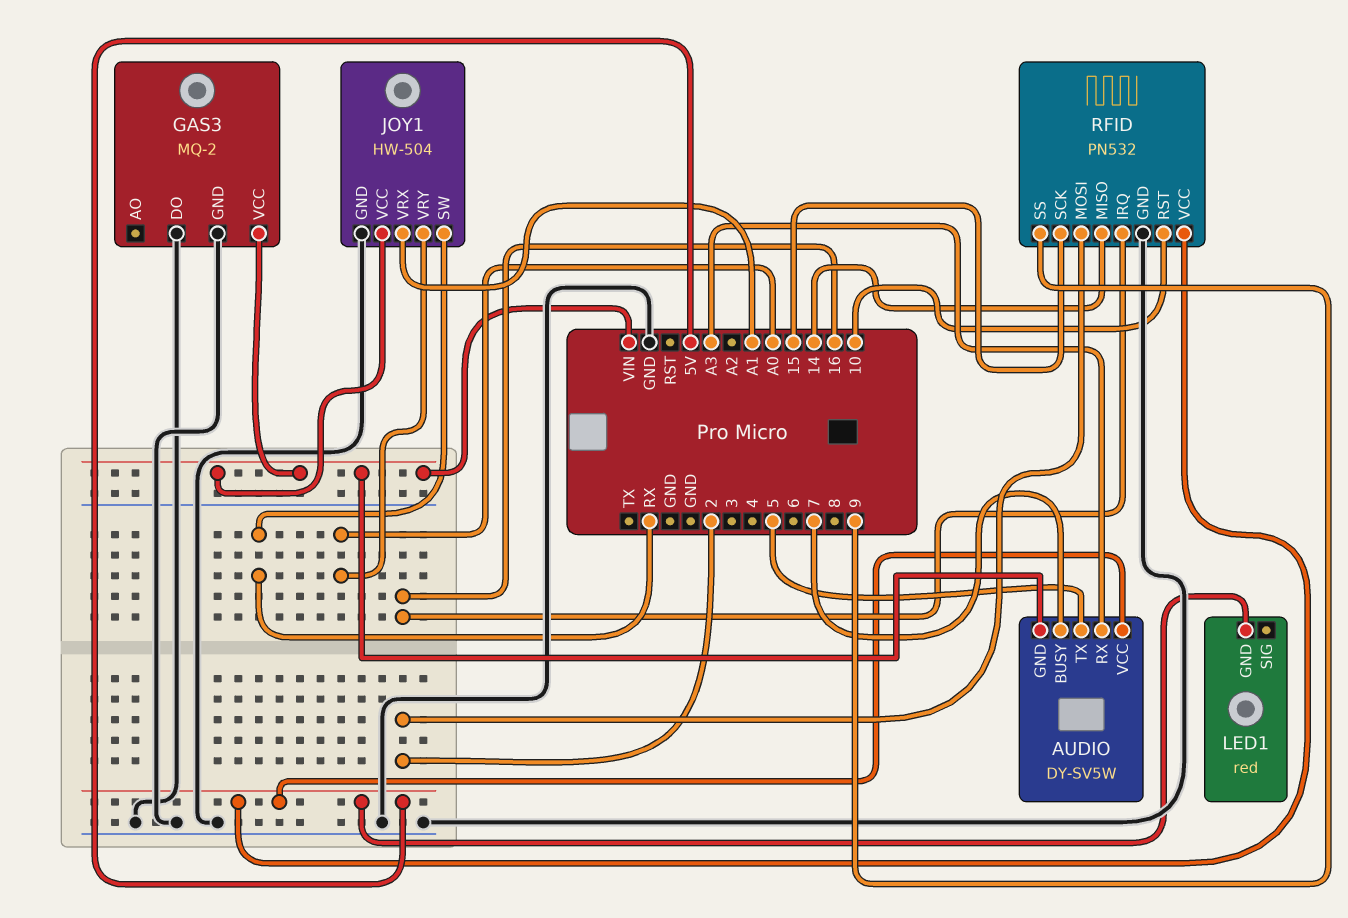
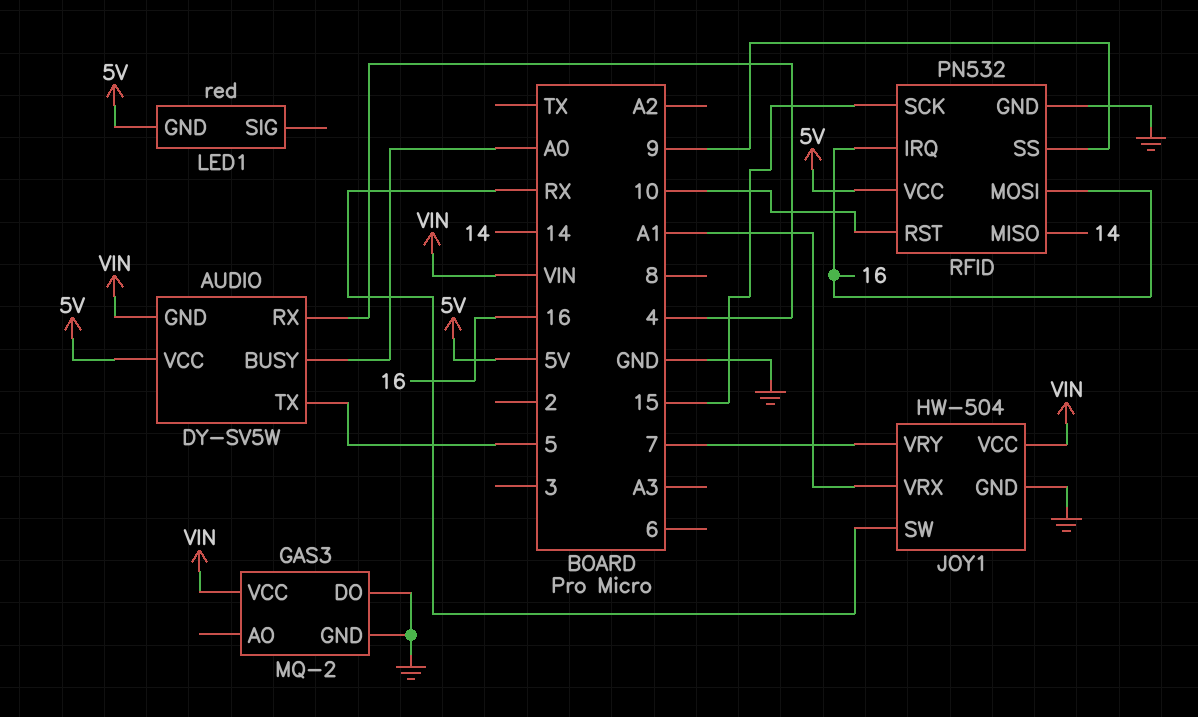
AUDIO pin BUSY: 7 -> A0
AUDIO pin RX: A3 -> 4
JOY1 pin VRY: A0 -> 7
RFID pin MOSI: 2 -> 16

